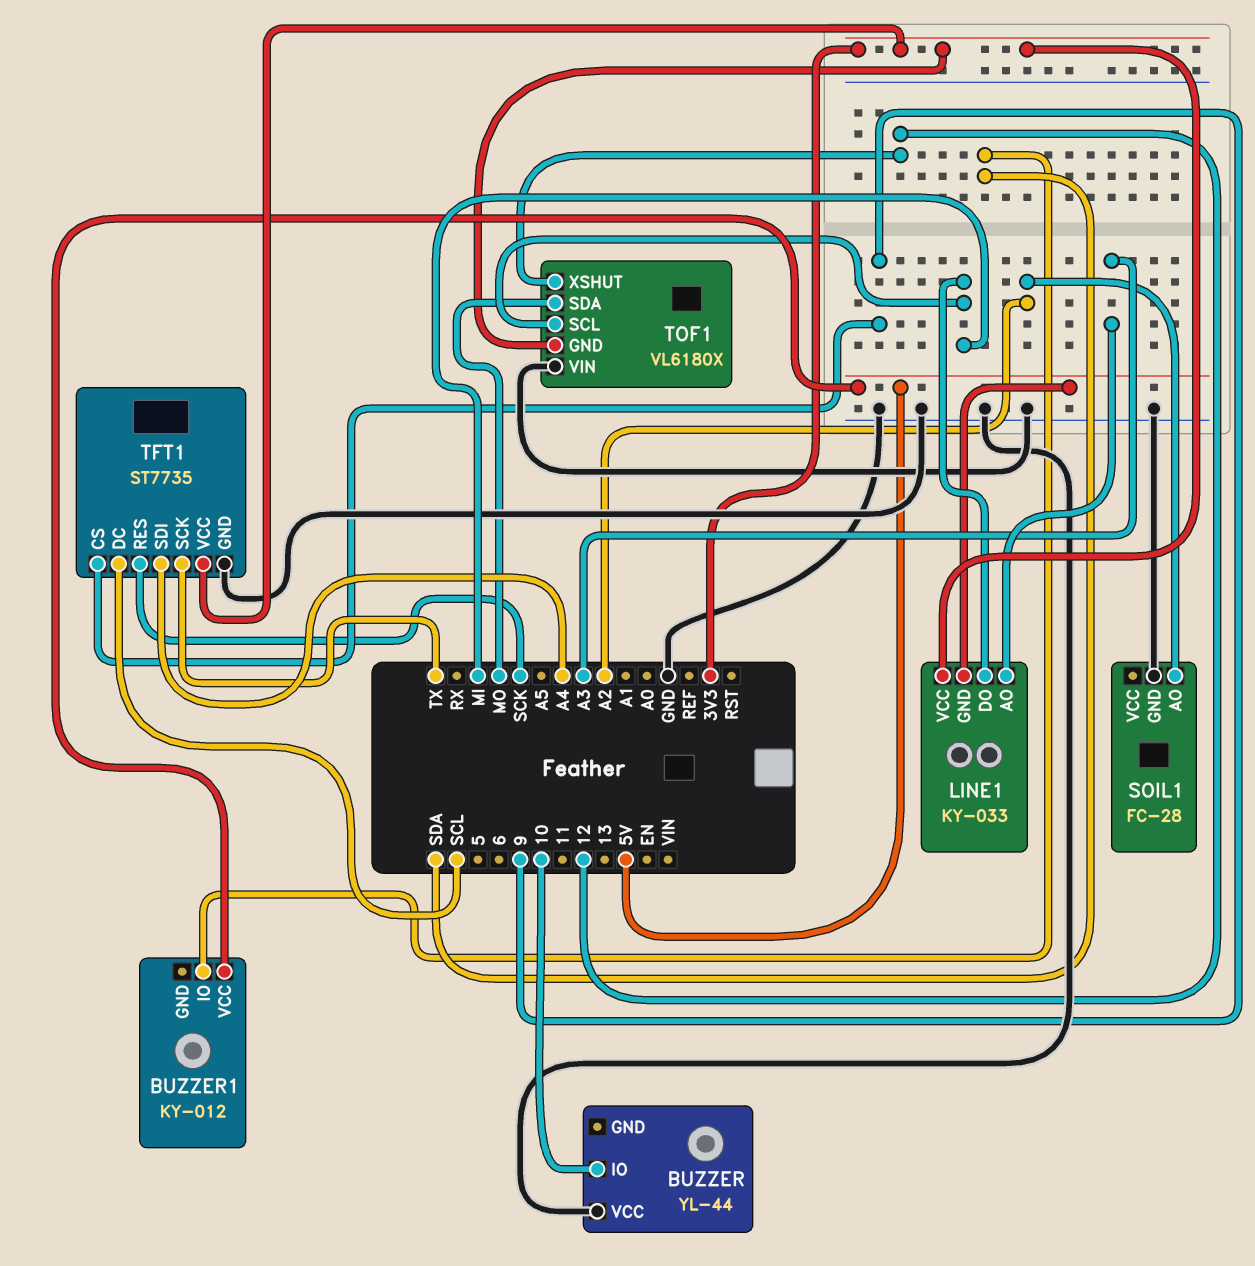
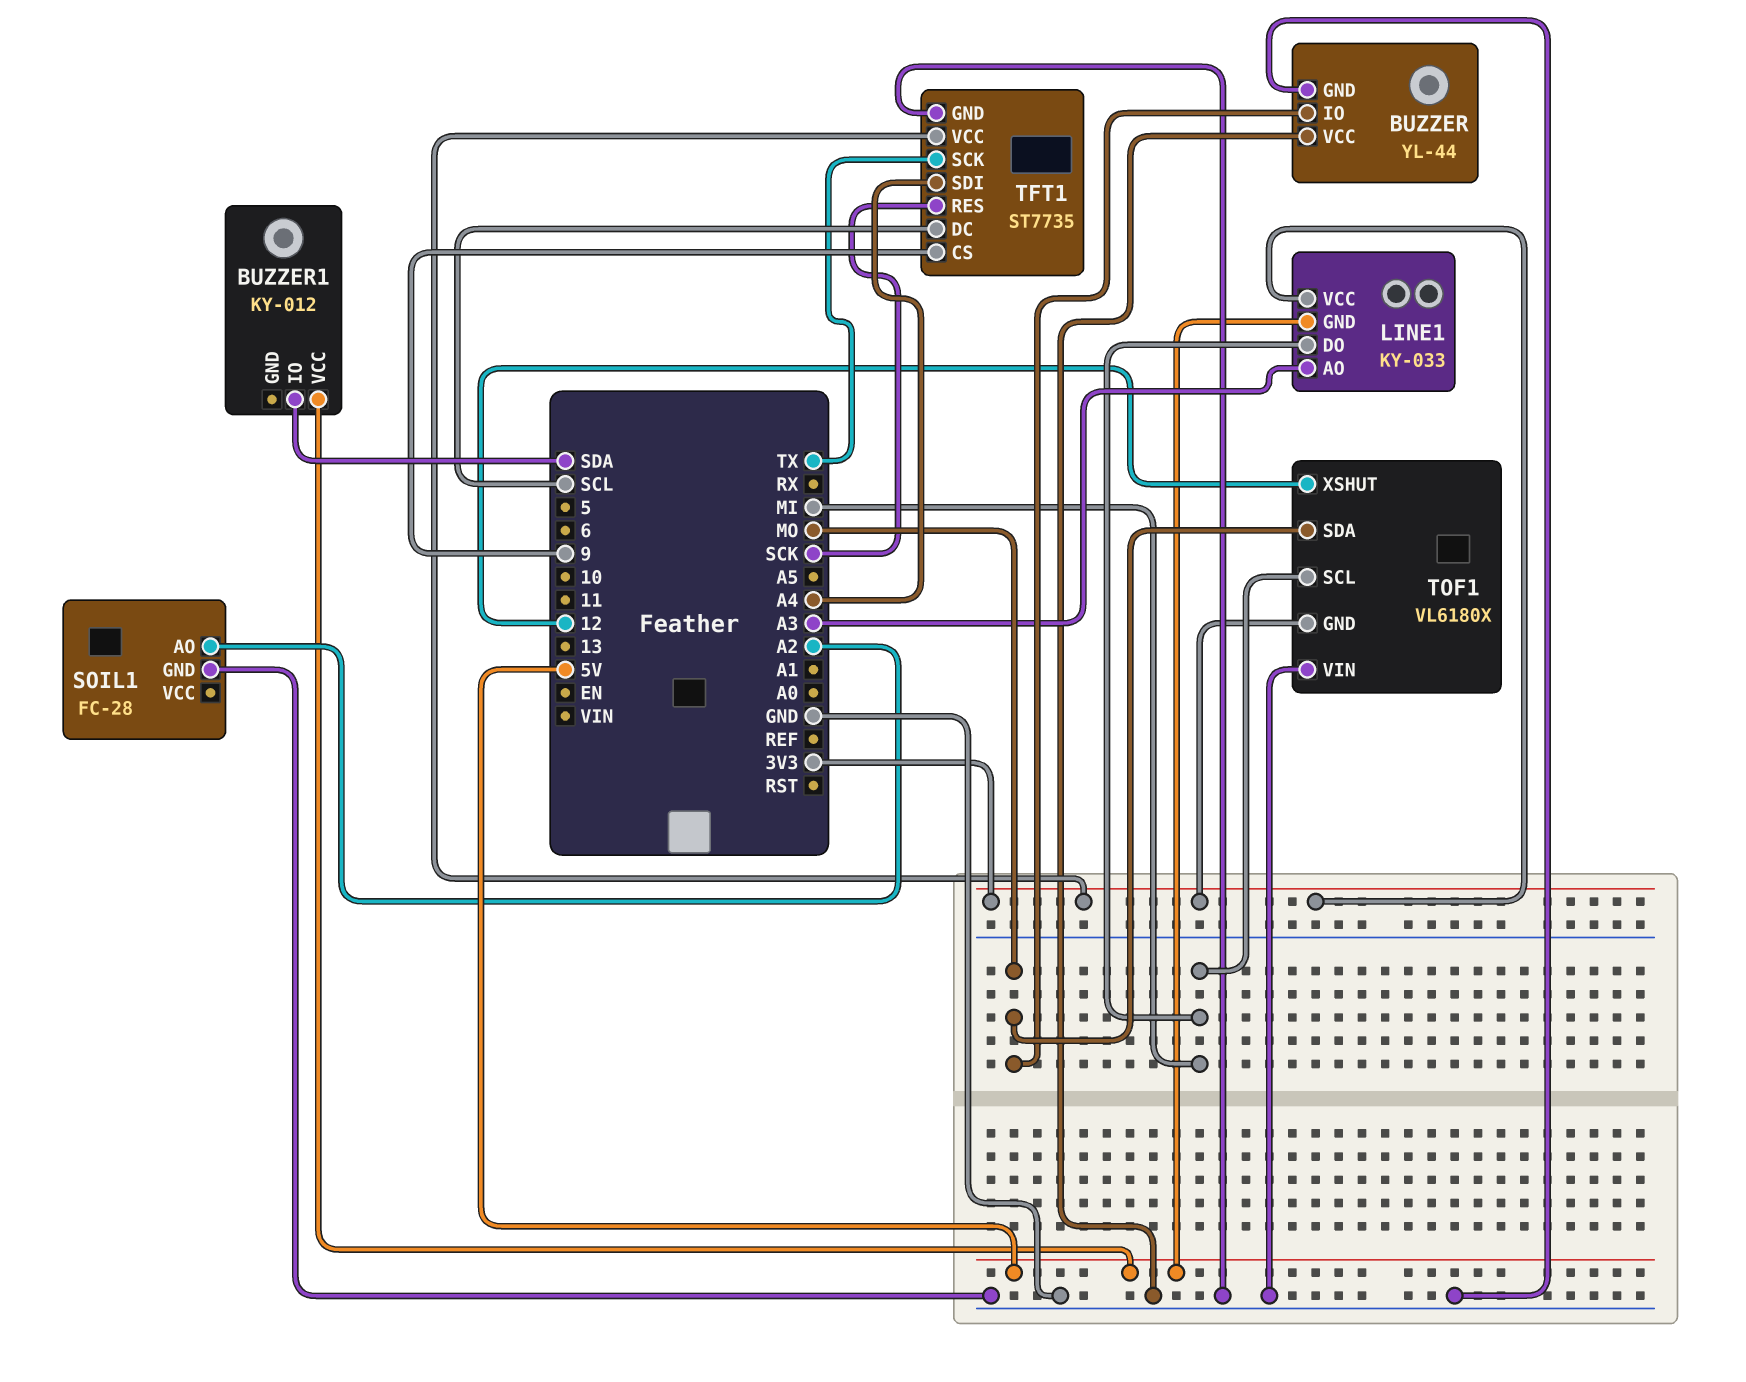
BUZZER pin GND: none -> GND
BUZZER pin IO: 10 -> MO

